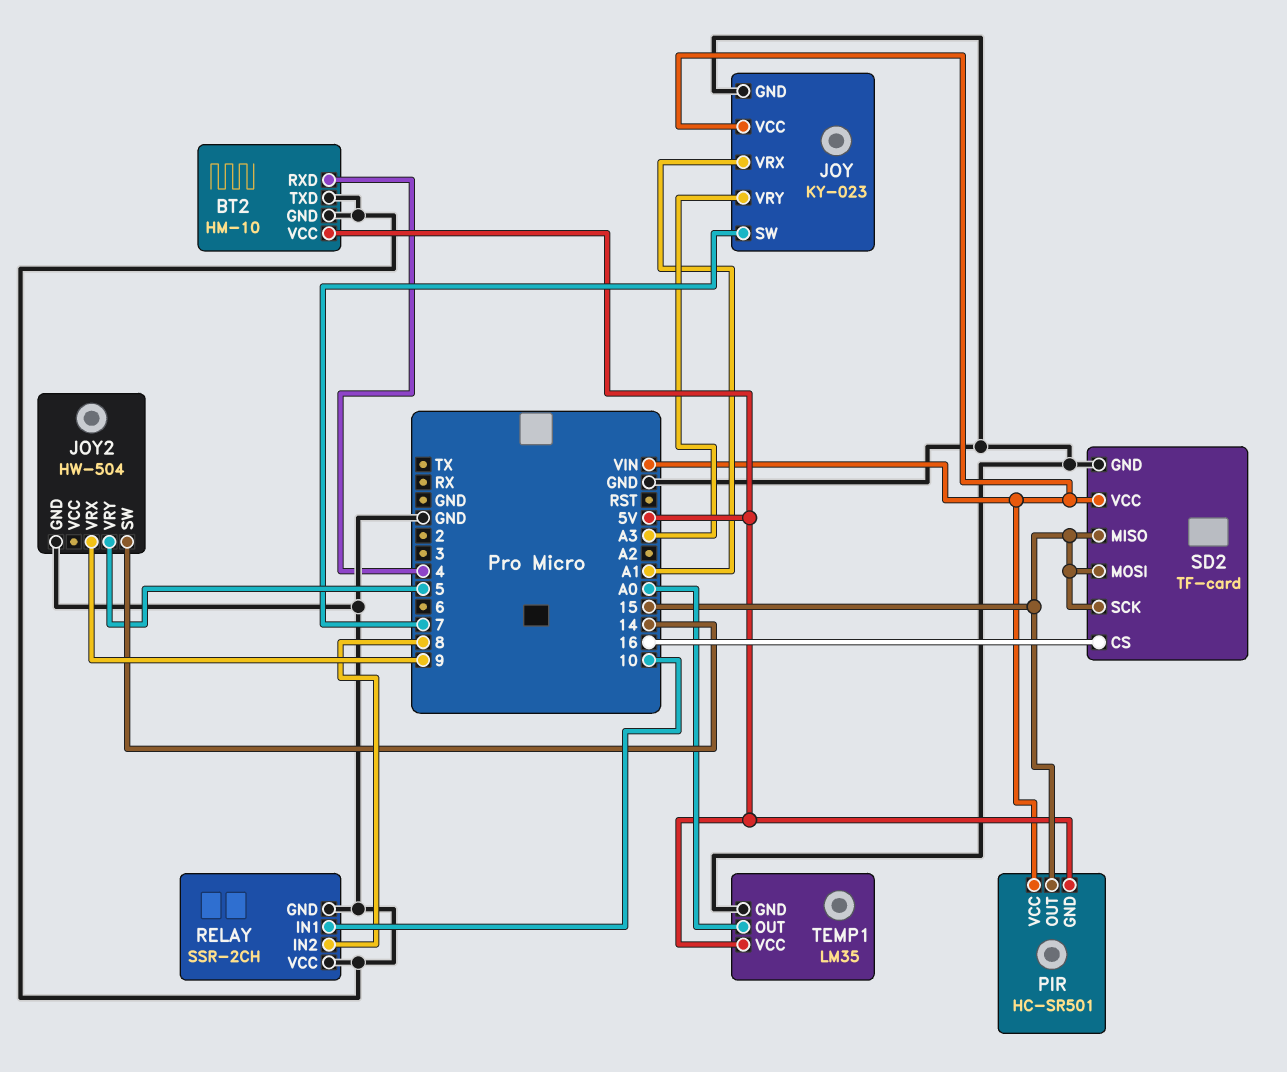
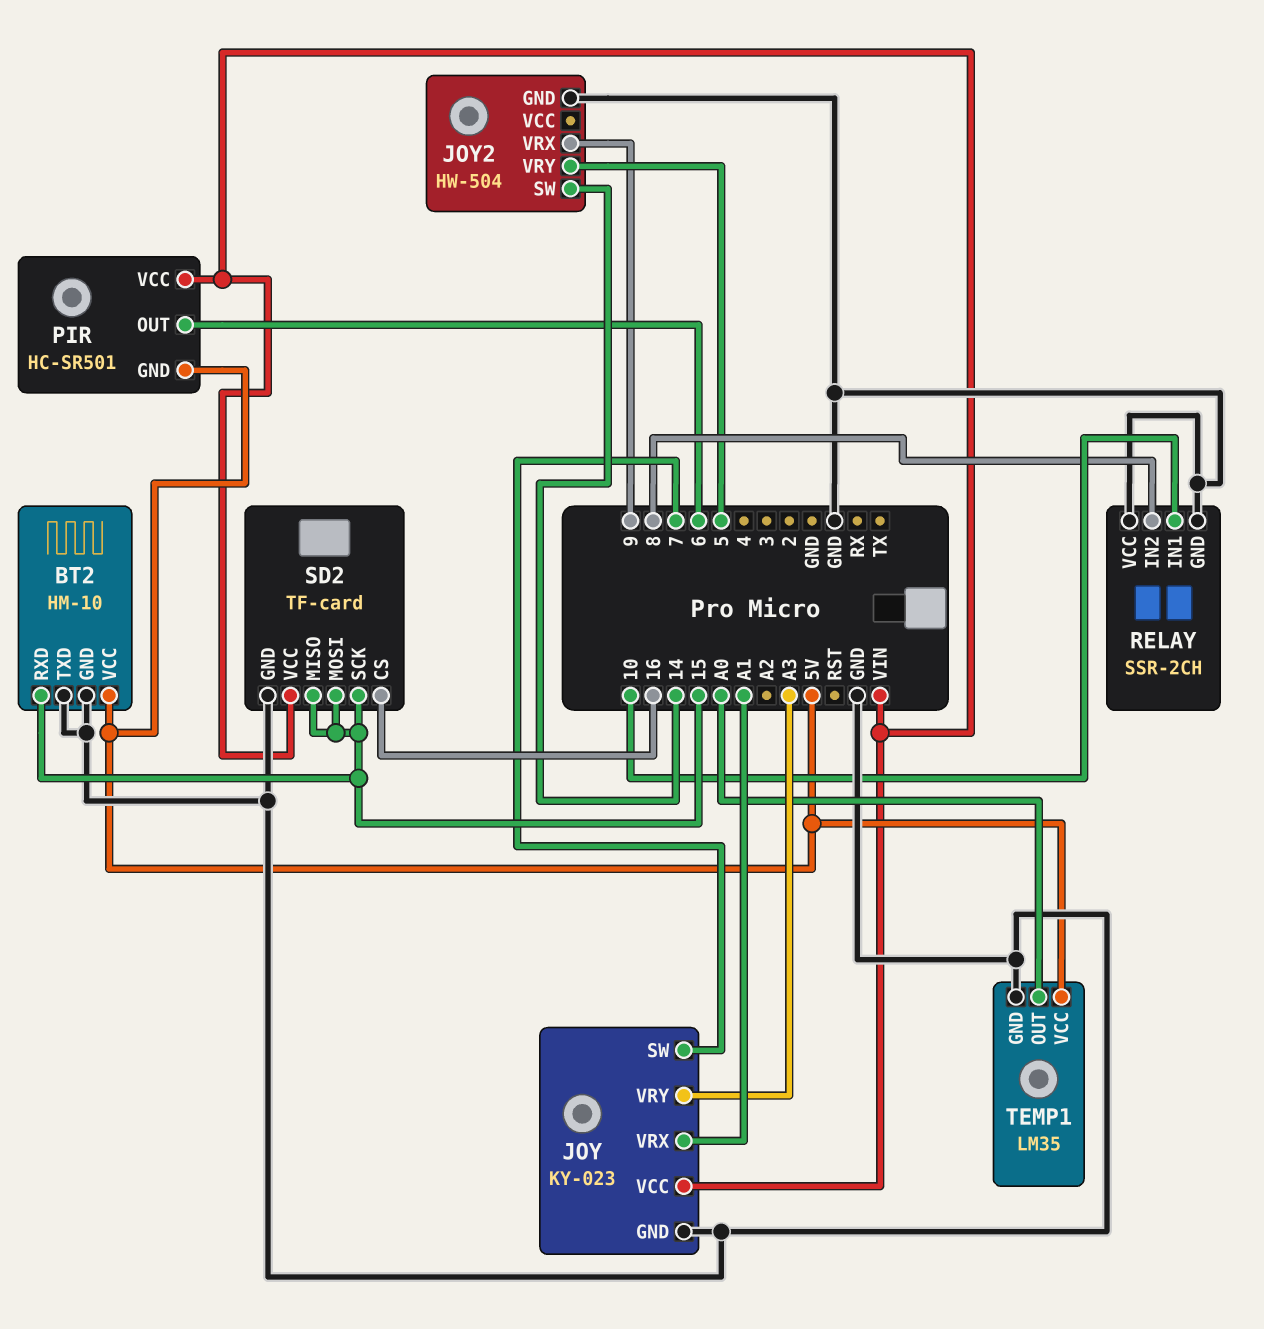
BT2 pin RXD: 4 -> 15
PIR pin OUT: 15 -> 6

